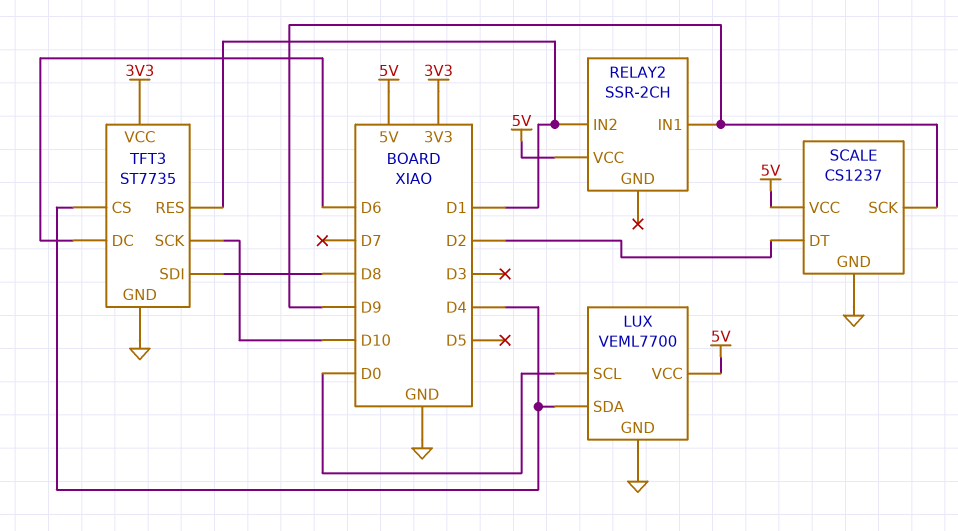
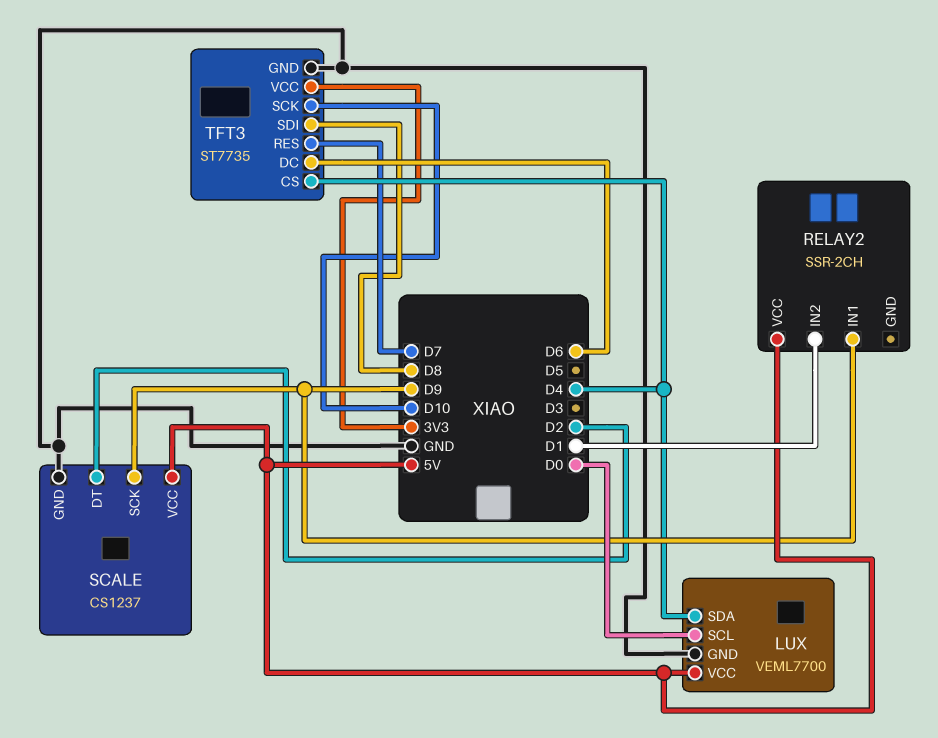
TFT3 pin RES: D1 -> D7

